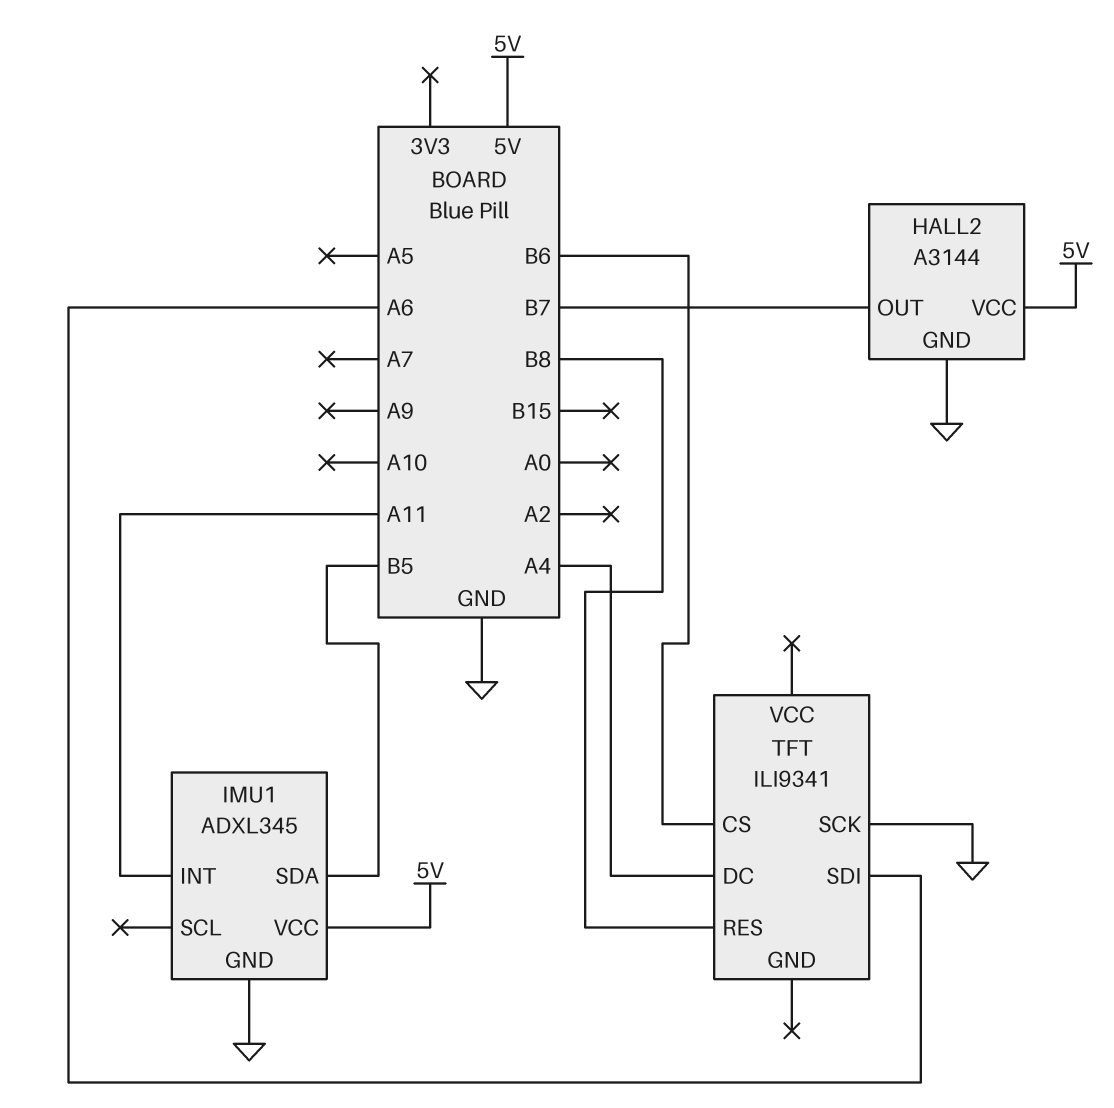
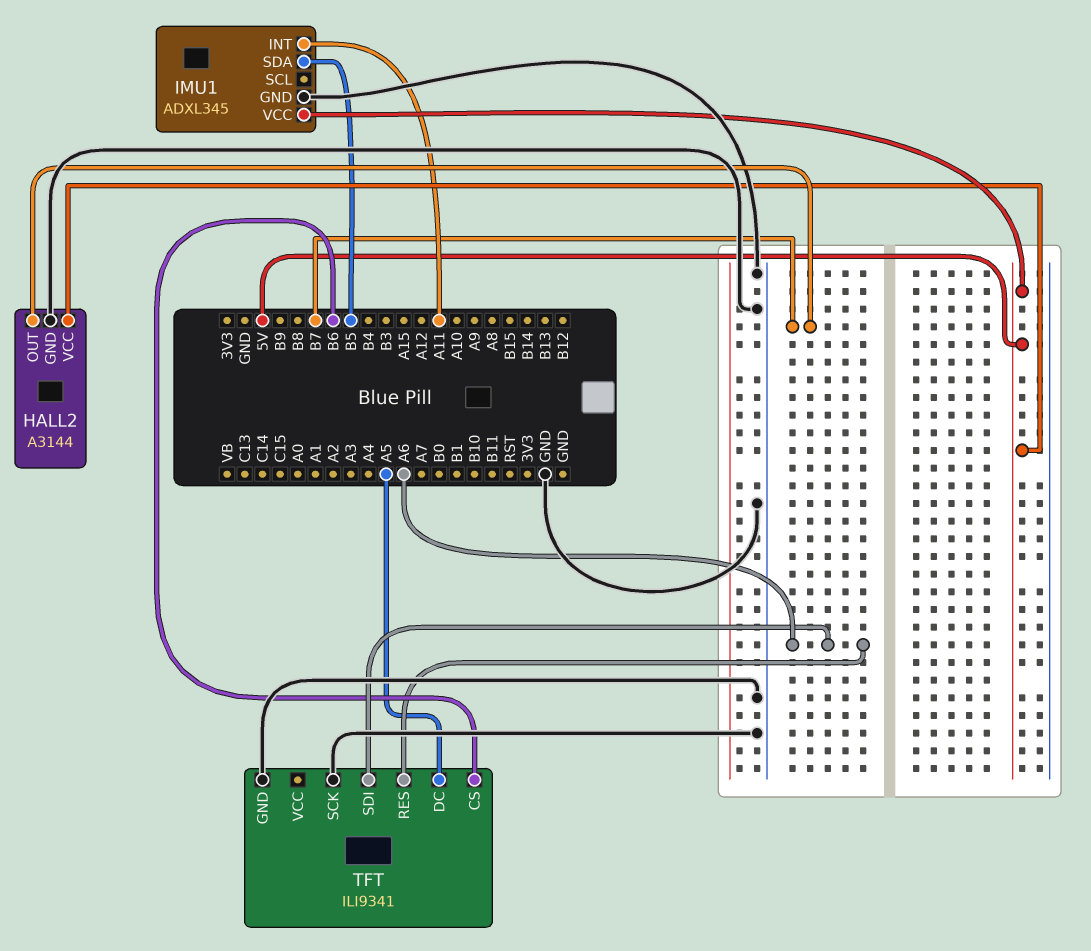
TFT pin DC: A4 -> A5
TFT pin GND: none -> GND
TFT pin RES: B8 -> A6

